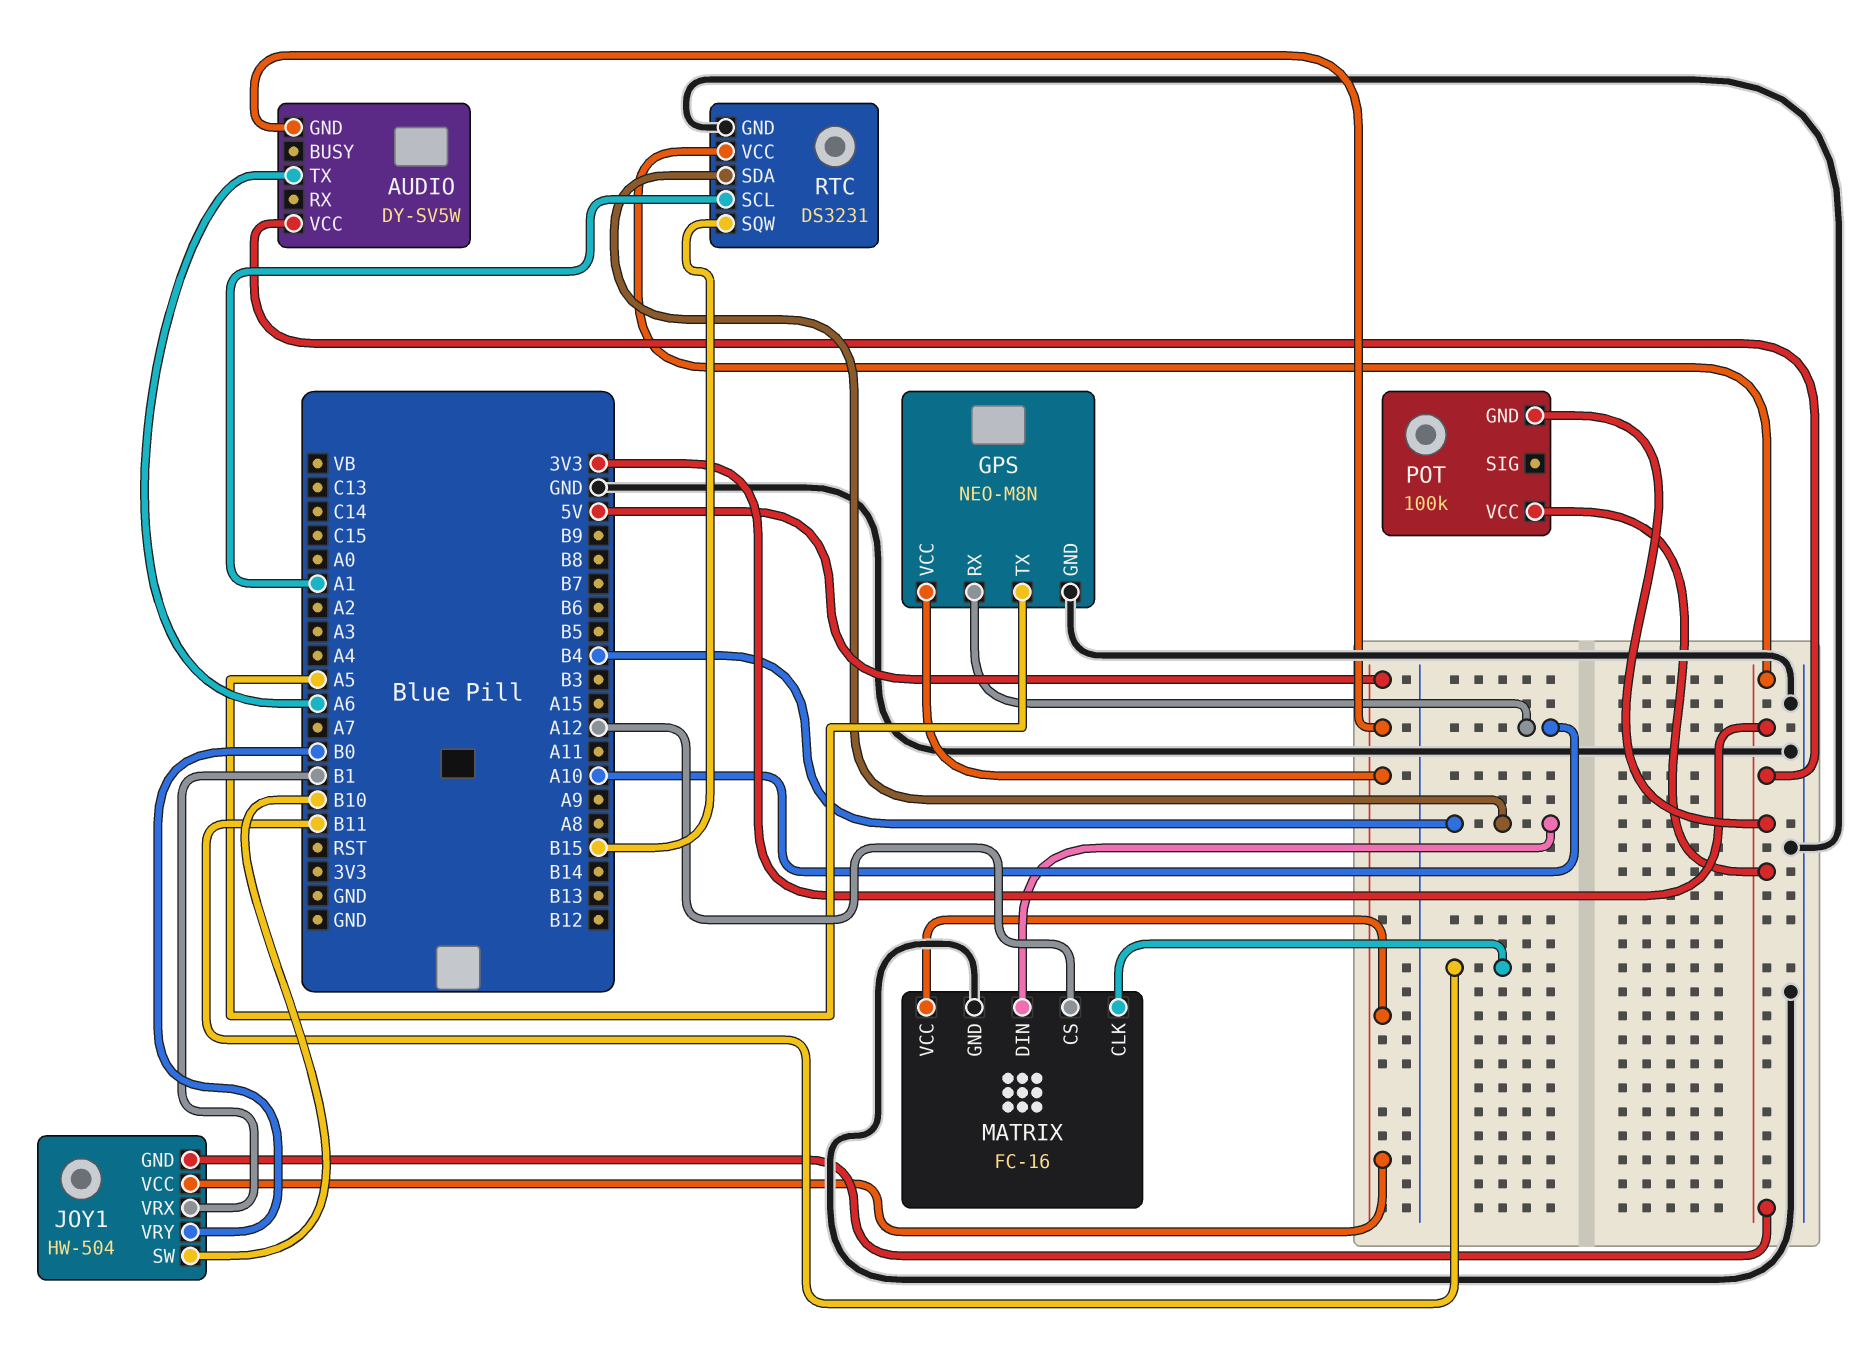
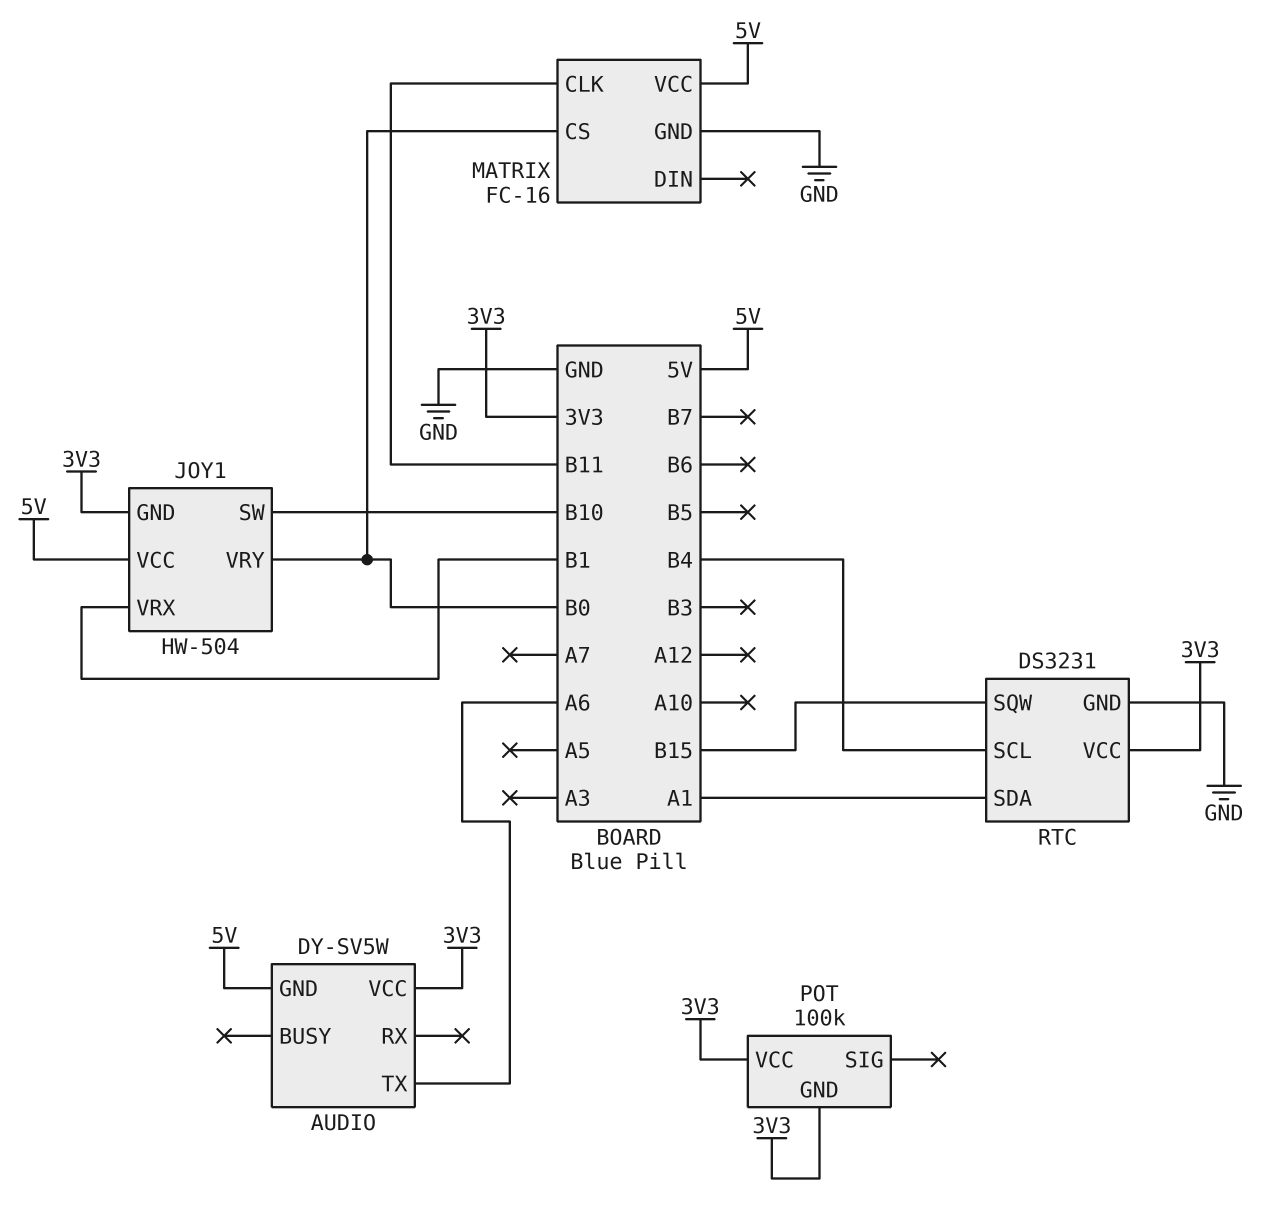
GPS: NEO-M8N -> none
GPS pin GND: GND -> none
GPS pin RX: A10 -> none
GPS pin TX: A5 -> none
GPS pin VCC: 5V -> none
MATRIX pin CS: A12 -> B0
MATRIX pin DIN: B4 -> none
RTC pin SCL: A1 -> B4
RTC pin SDA: B4 -> A1

